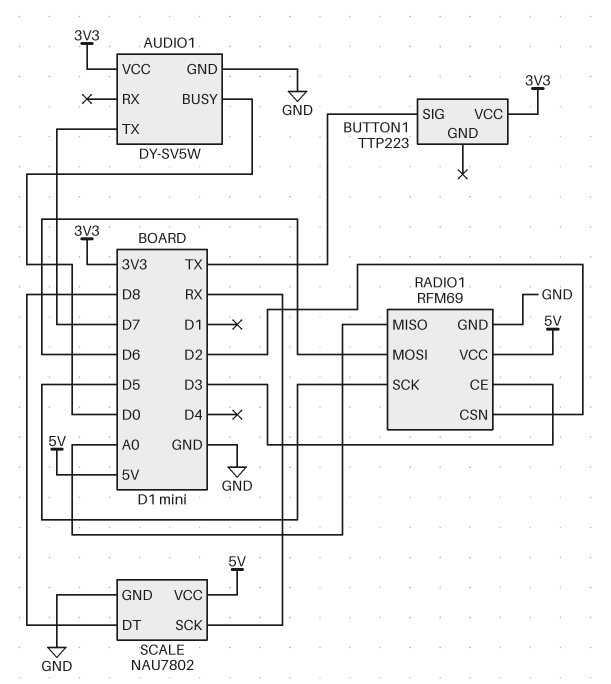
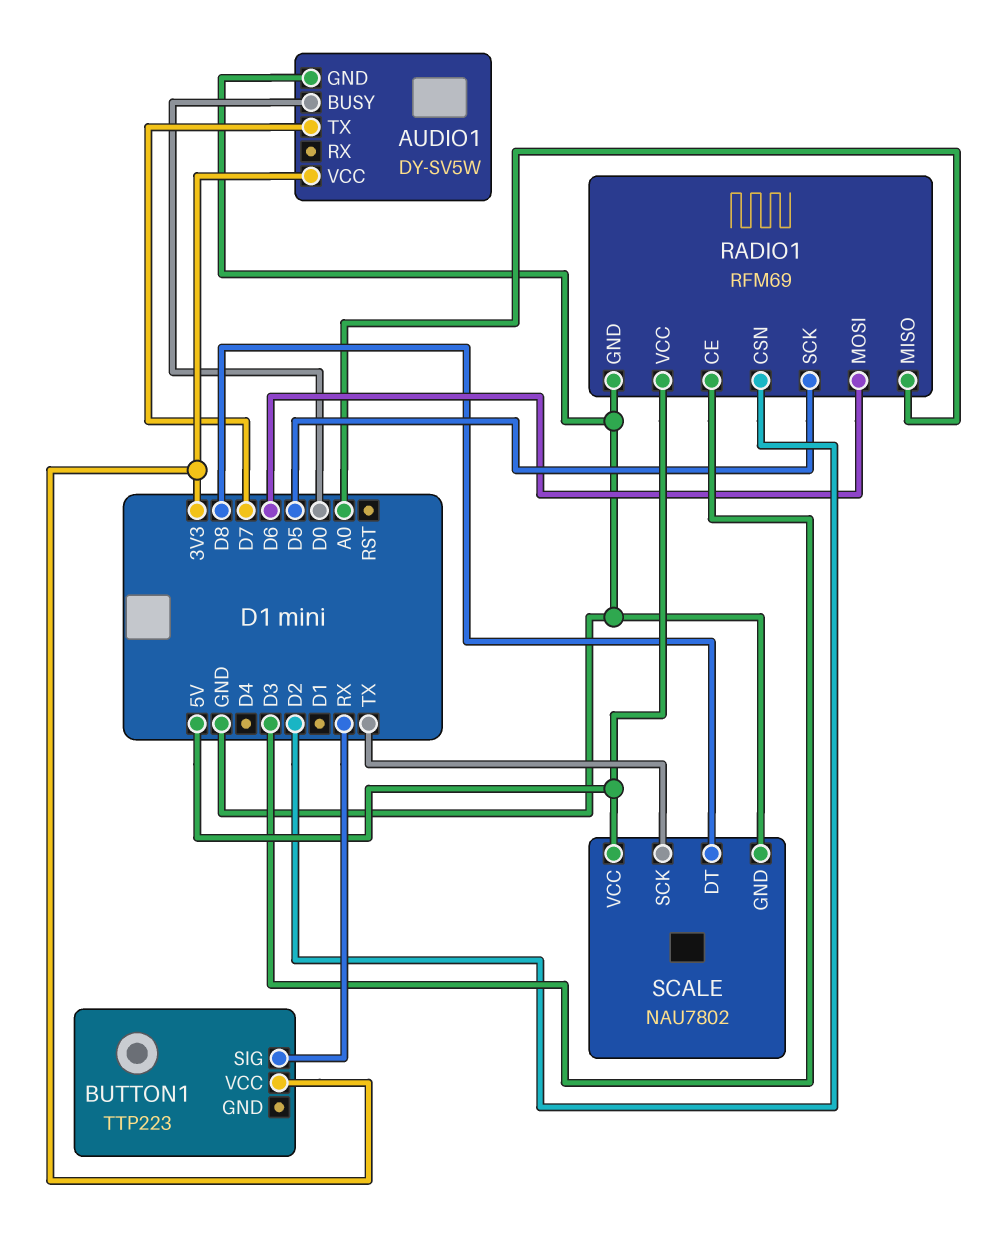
BUTTON1 pin SIG: TX -> RX
SCALE pin SCK: RX -> TX

